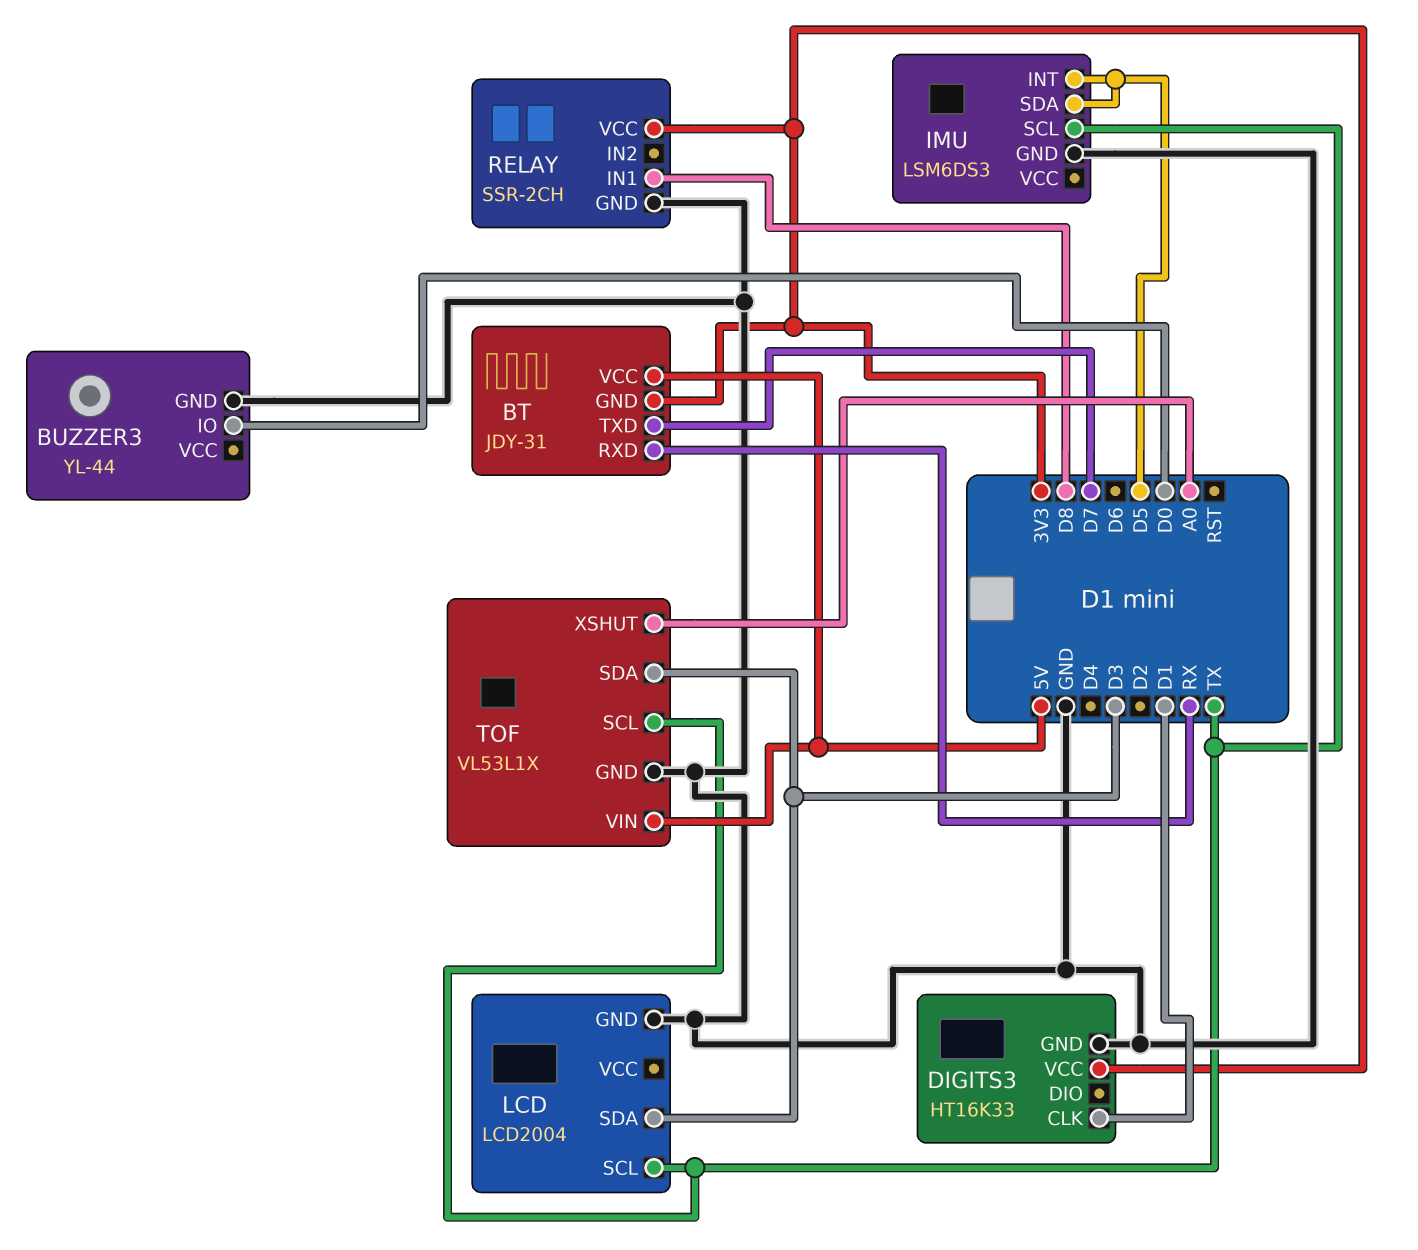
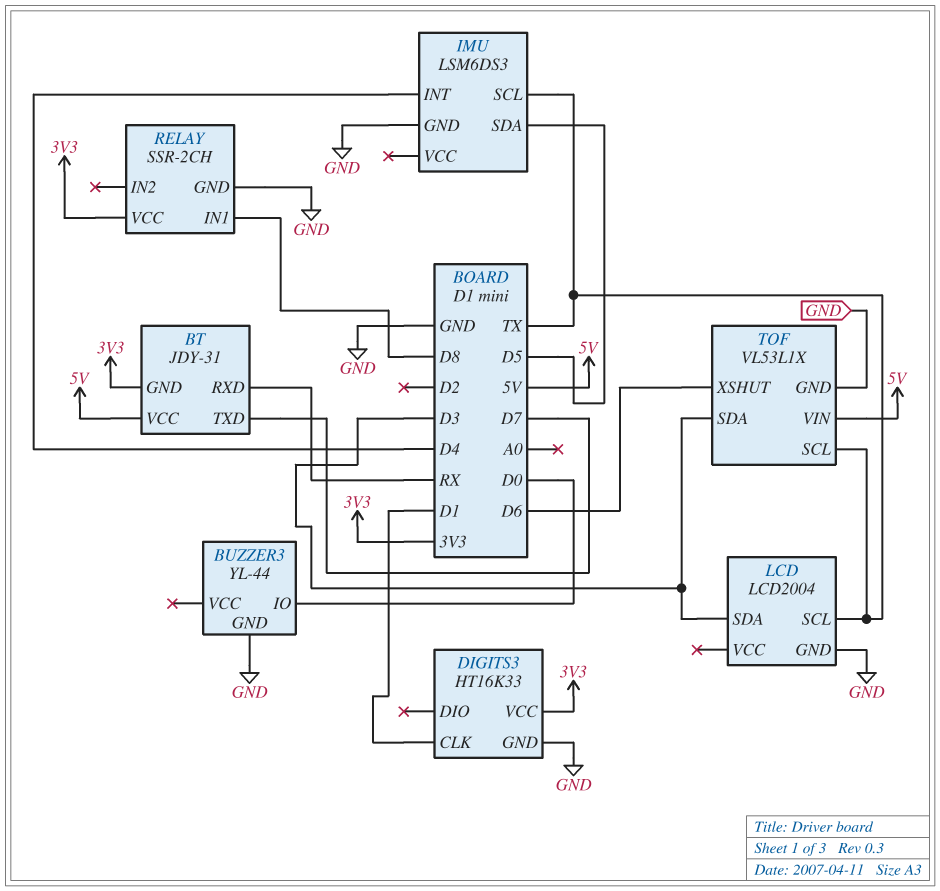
IMU pin INT: D5 -> D4
TOF pin XSHUT: A0 -> D6

